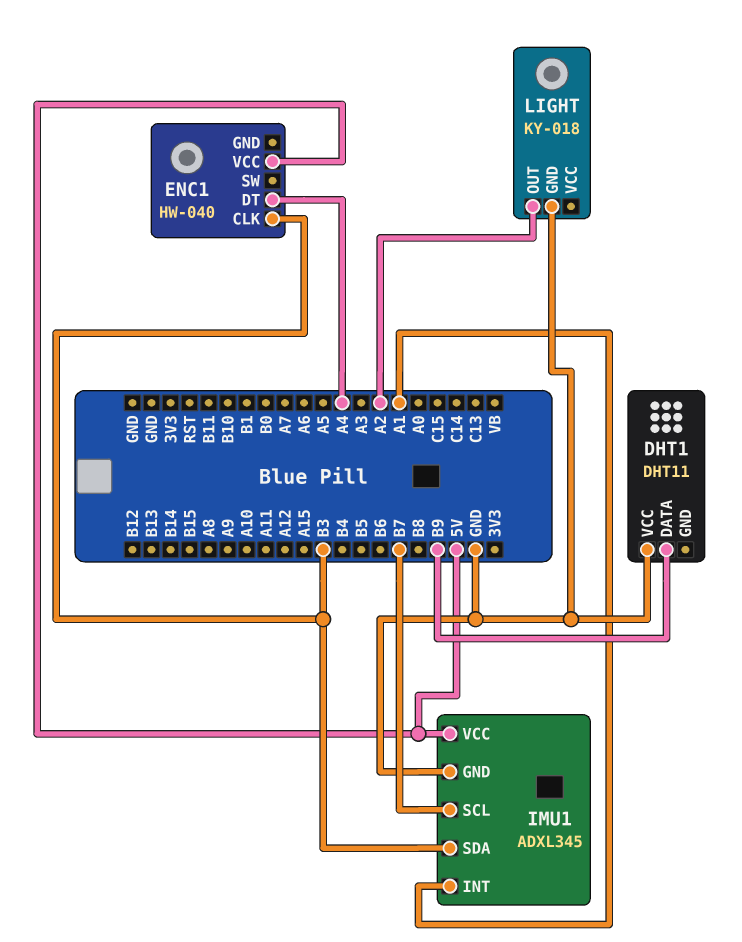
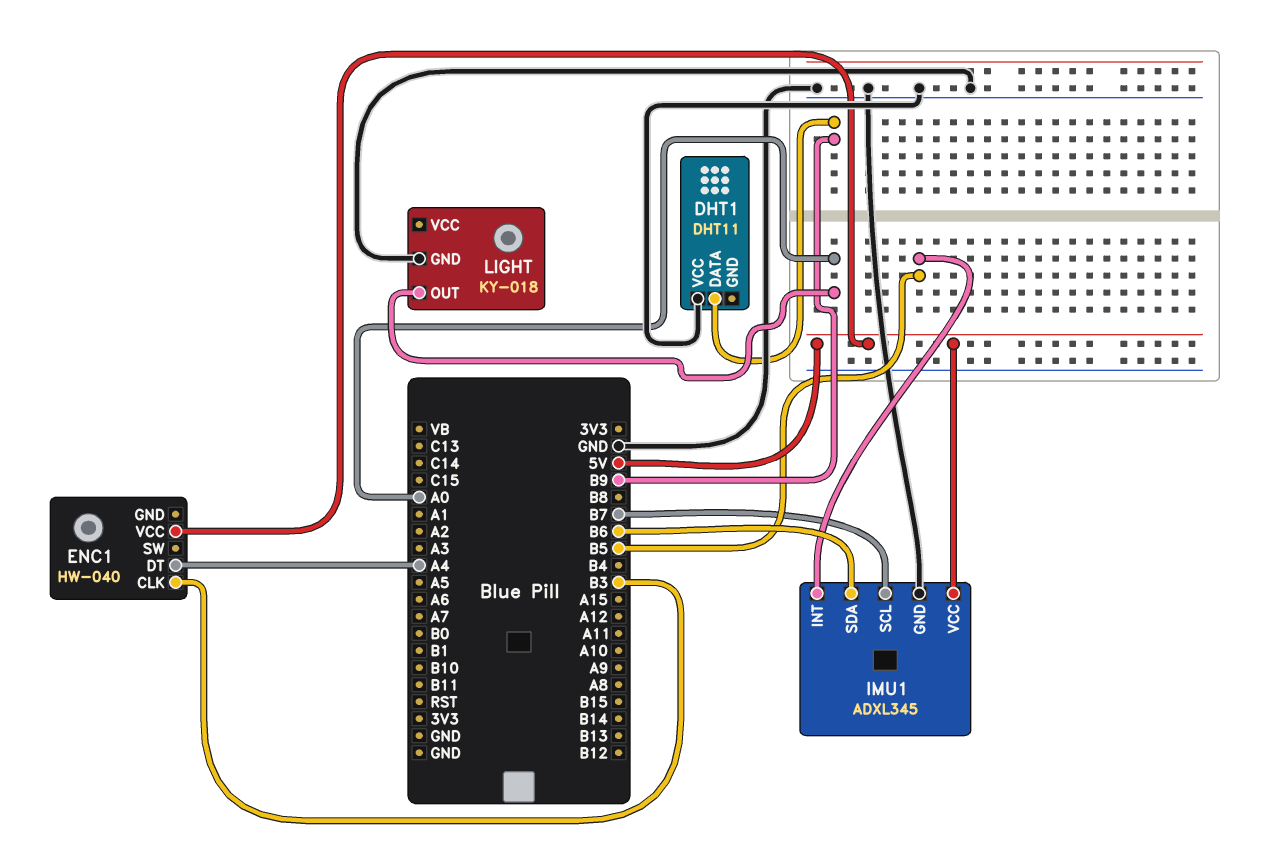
IMU1 pin INT: A1 -> B5
IMU1 pin SDA: B3 -> B6
LIGHT pin OUT: A2 -> A0

